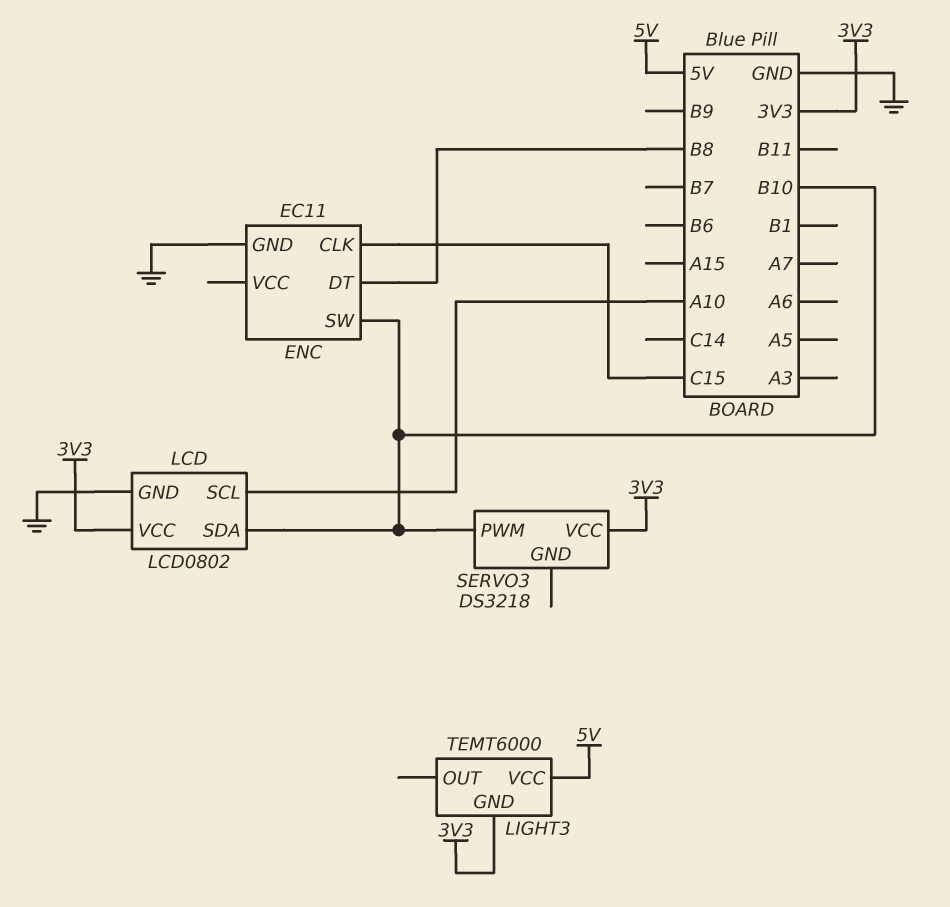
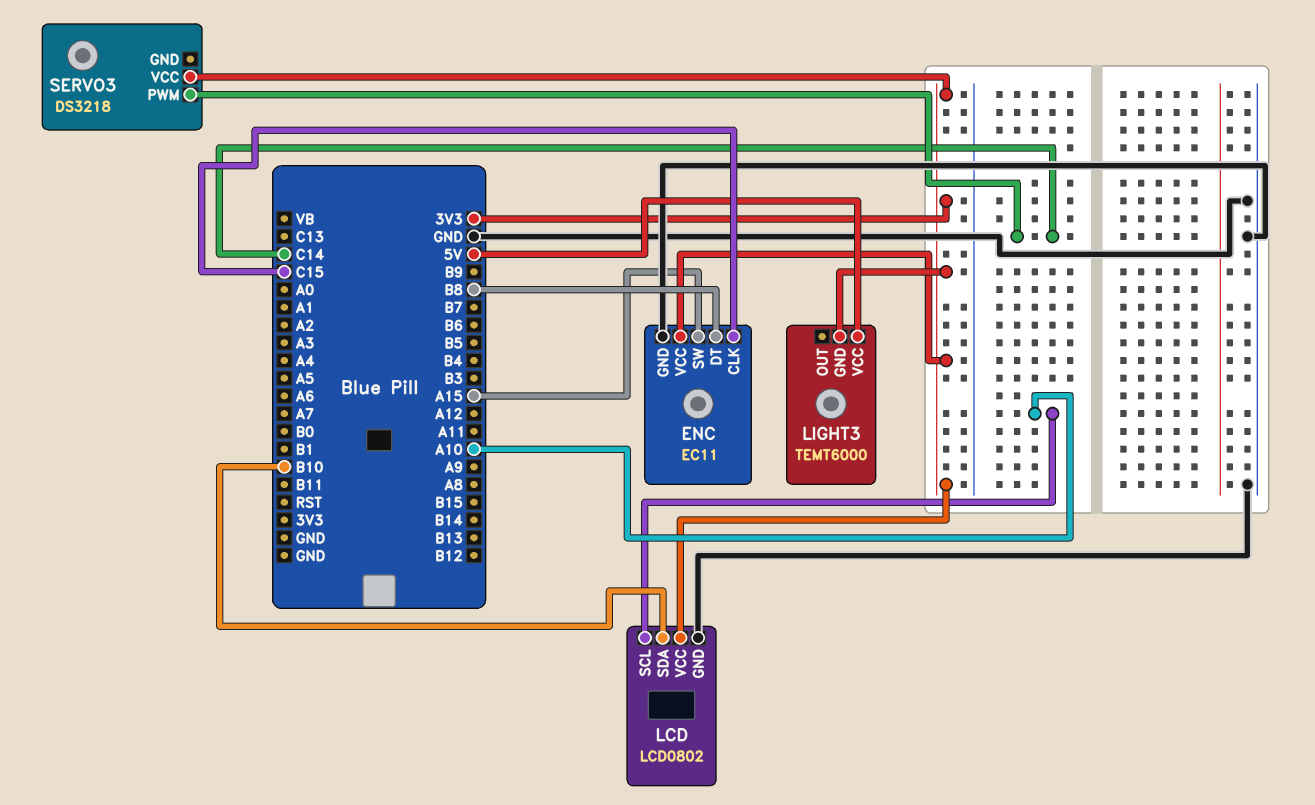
ENC pin SW: B10 -> A15
ENC pin VCC: none -> 3V3
SERVO3 pin PWM: B10 -> C14

